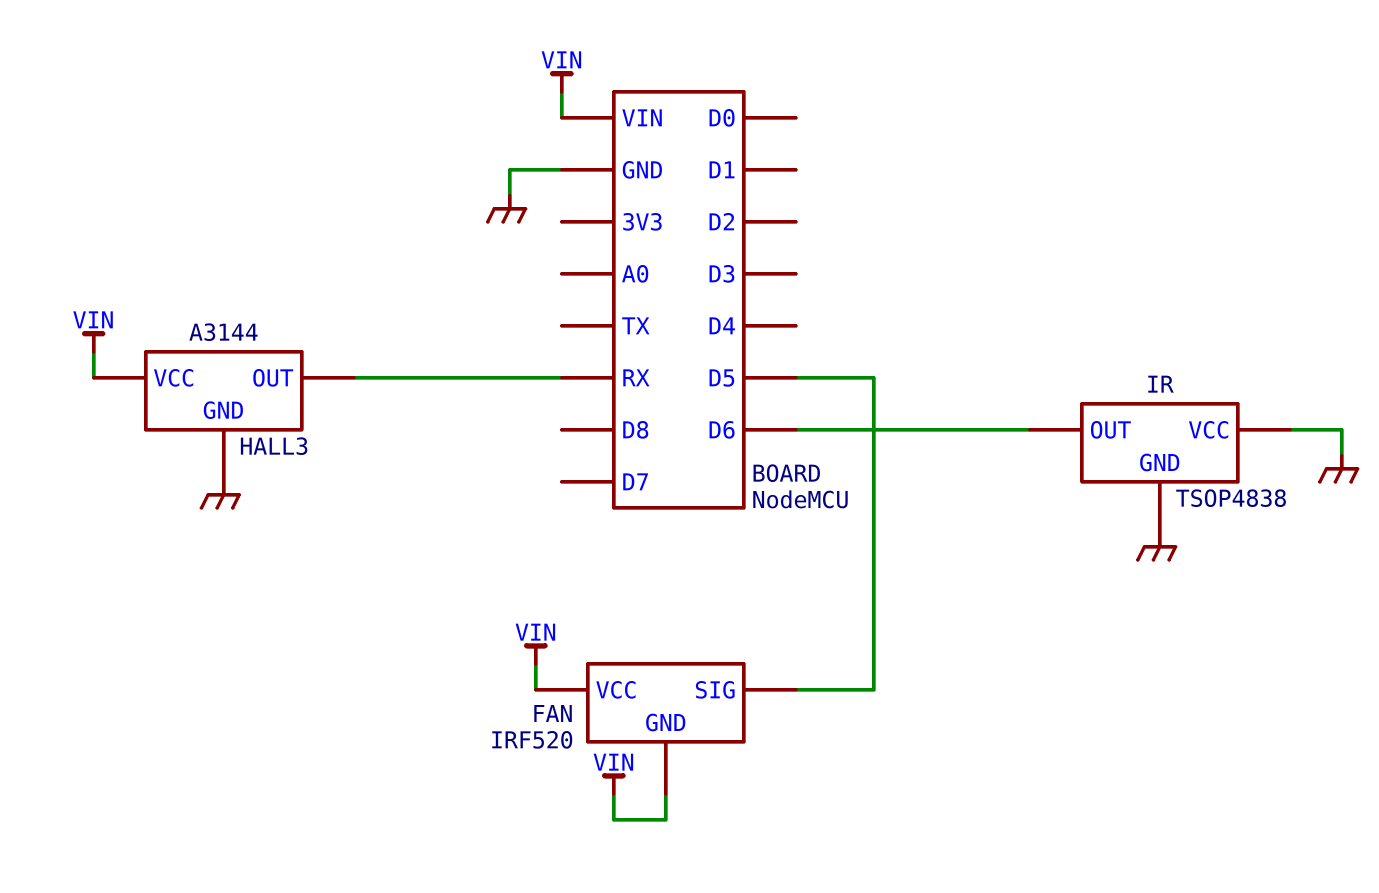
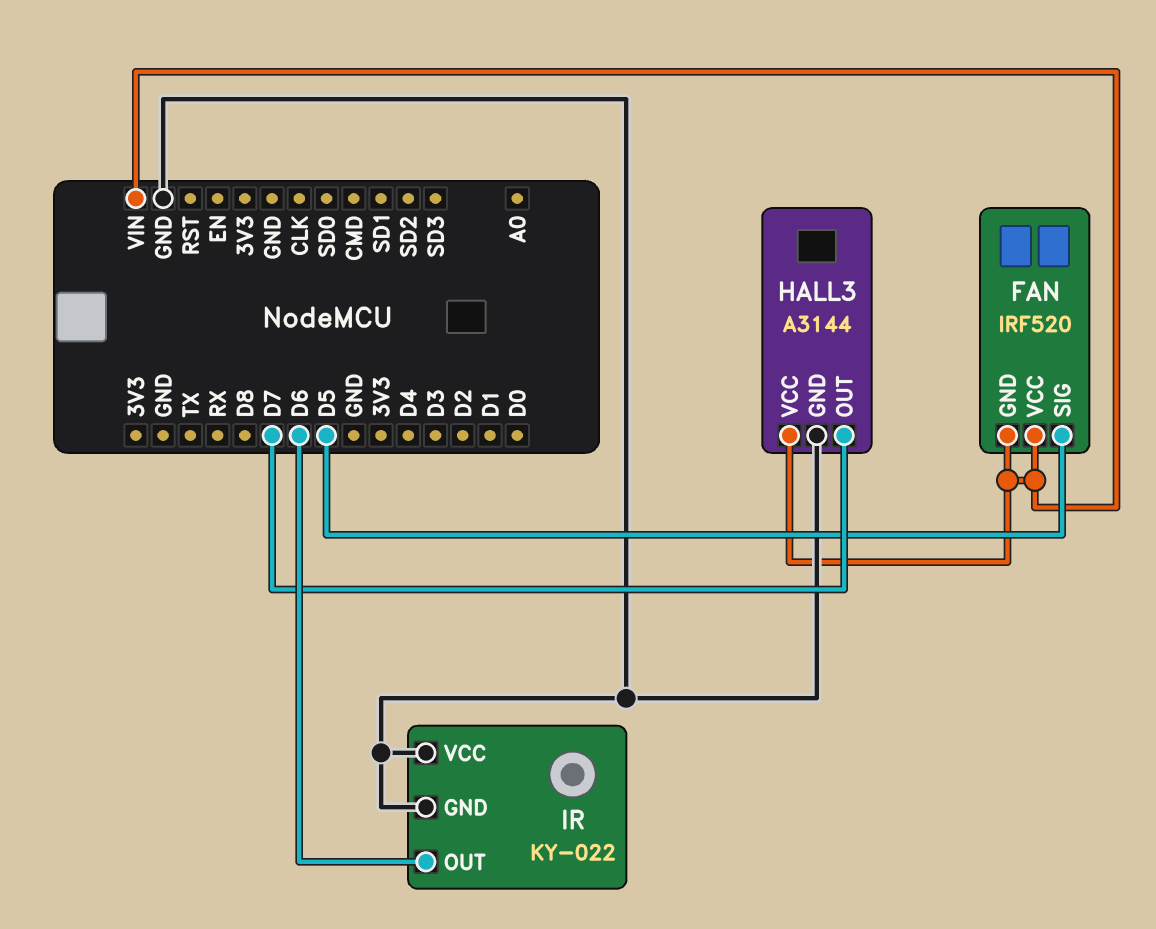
HALL3 pin OUT: RX -> D7
IR: TSOP4838 -> KY-022

